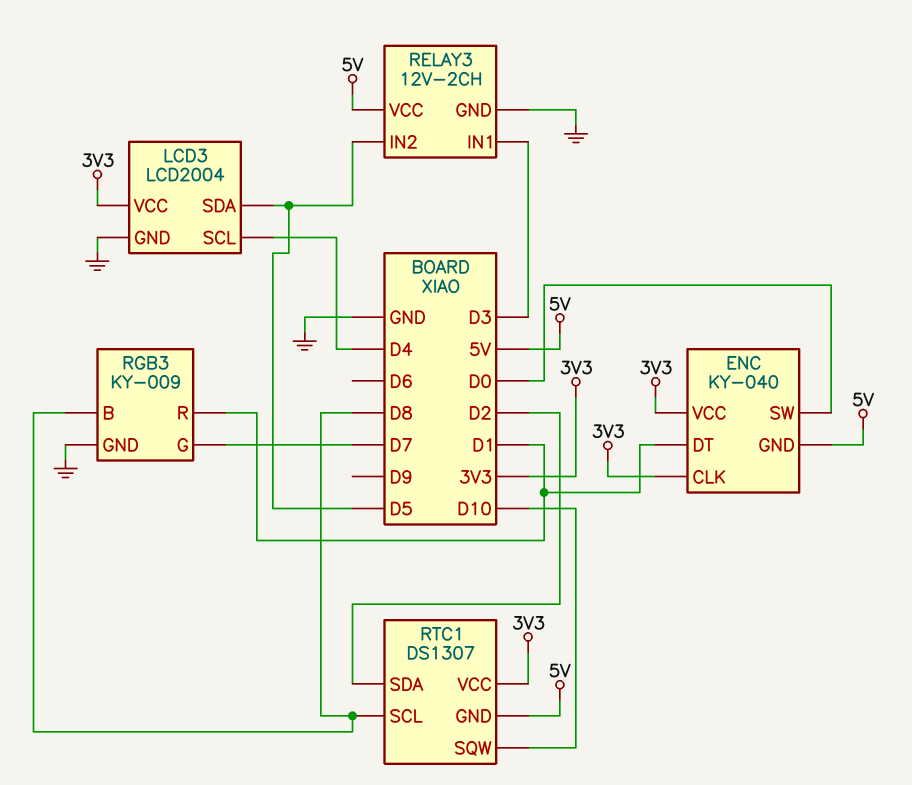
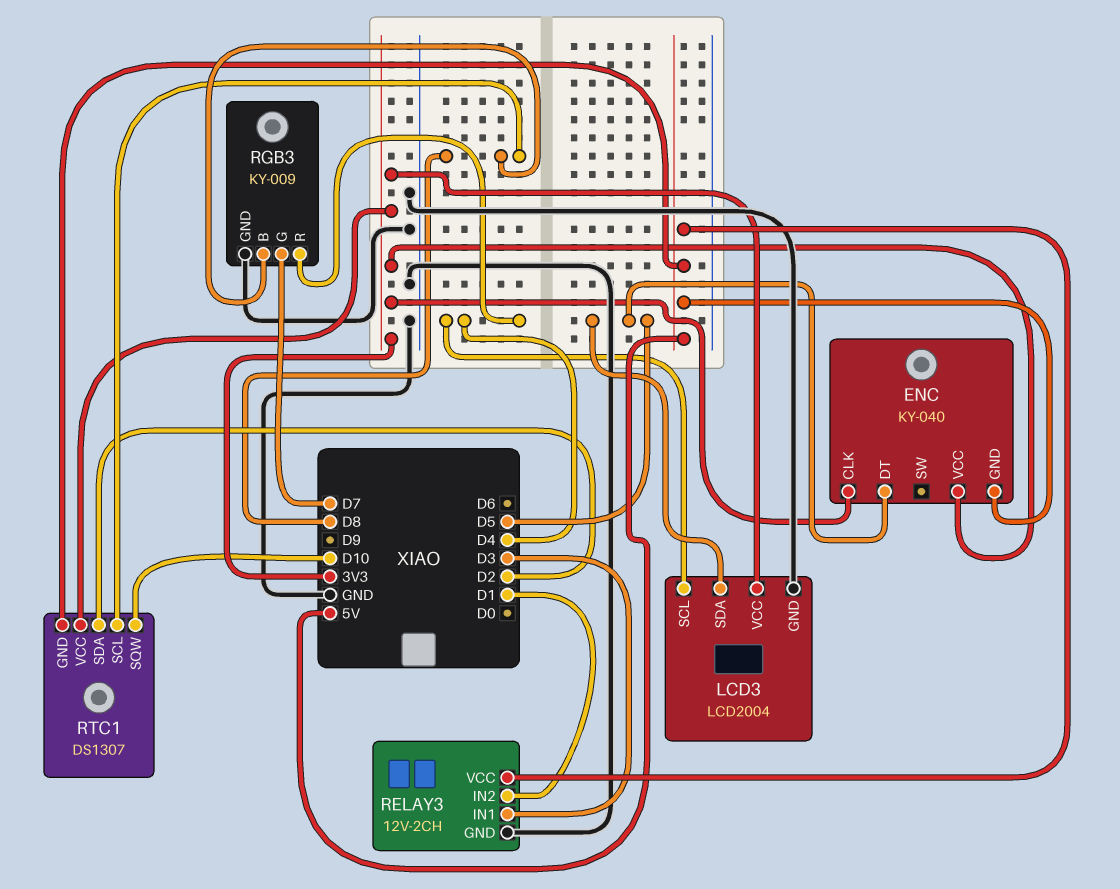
ENC pin DT: D1 -> D5
ENC pin SW: D0 -> none
RELAY3 pin IN2: D5 -> D1
RGB3 pin R: D1 -> D4

